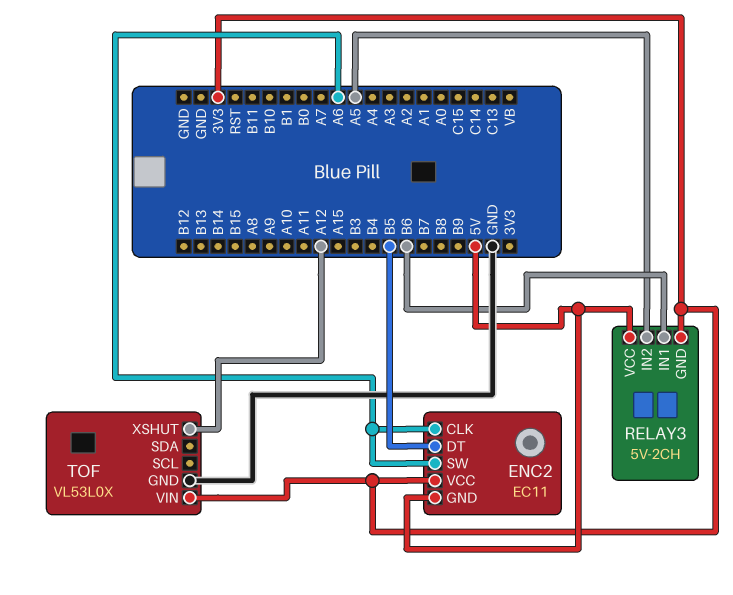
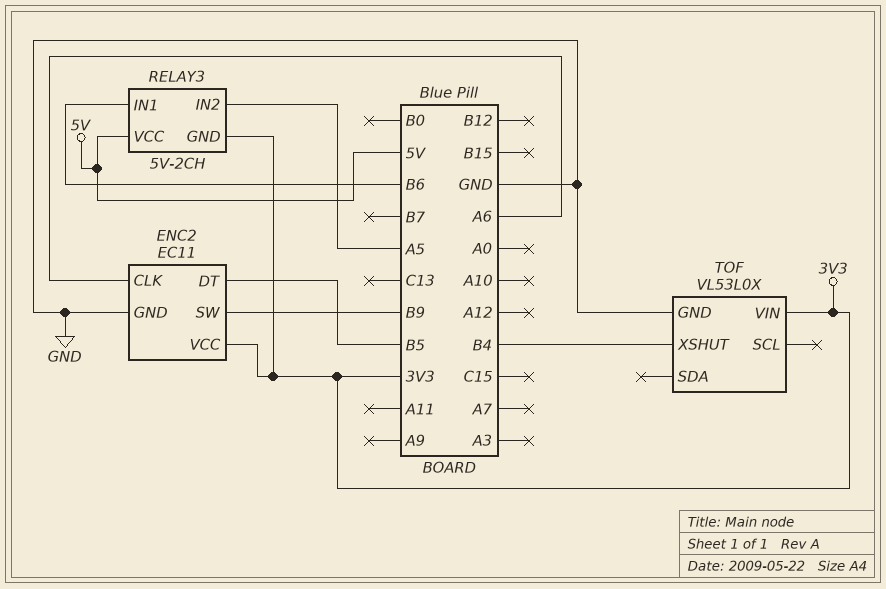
ENC2 pin GND: 5V -> GND
ENC2 pin SW: A6 -> B9
TOF pin XSHUT: A12 -> B4

